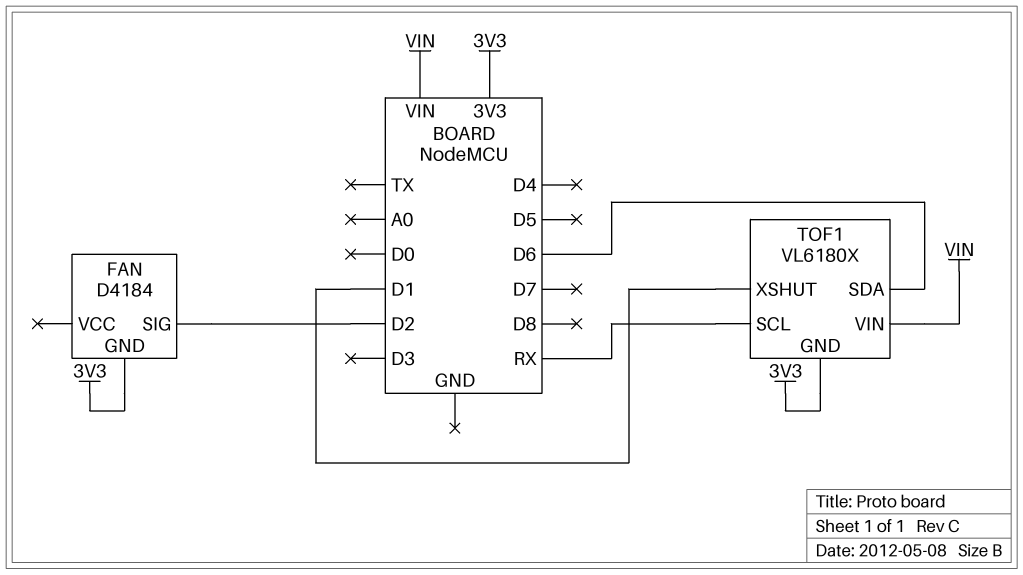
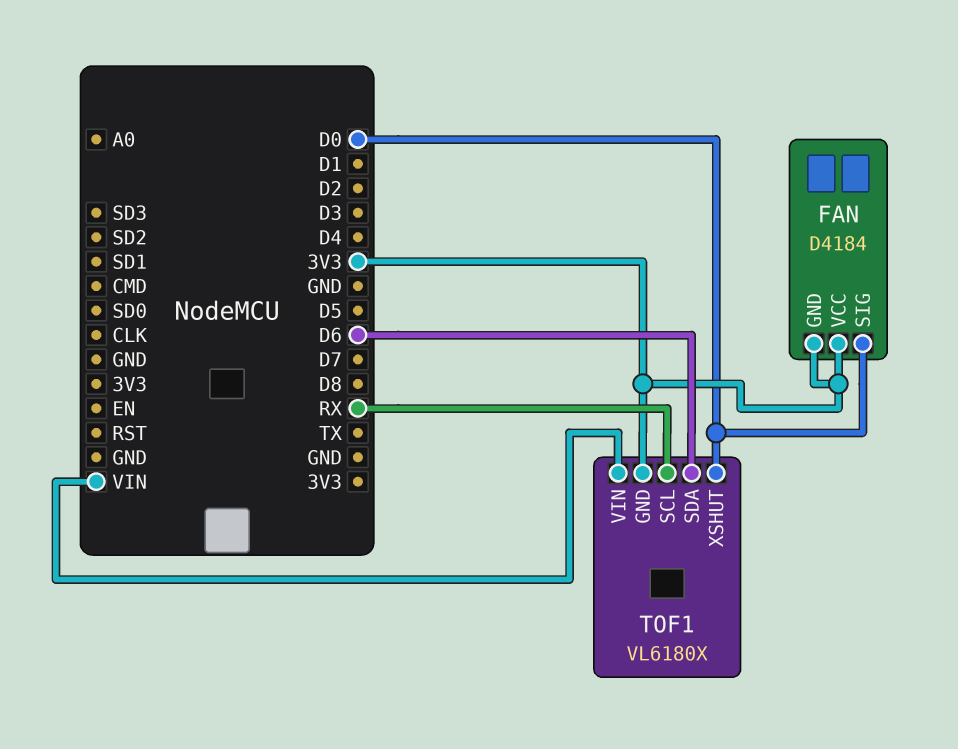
FAN pin SIG: D2 -> D0
FAN pin VCC: none -> 3V3
TOF1 pin XSHUT: D1 -> D0

